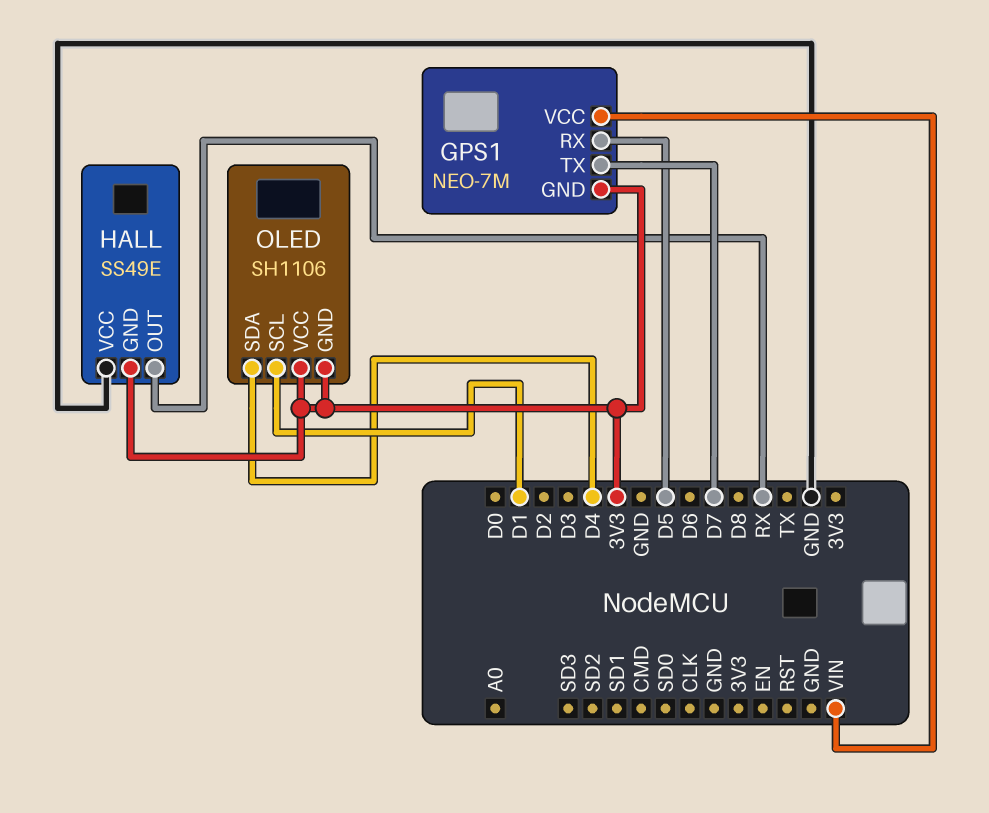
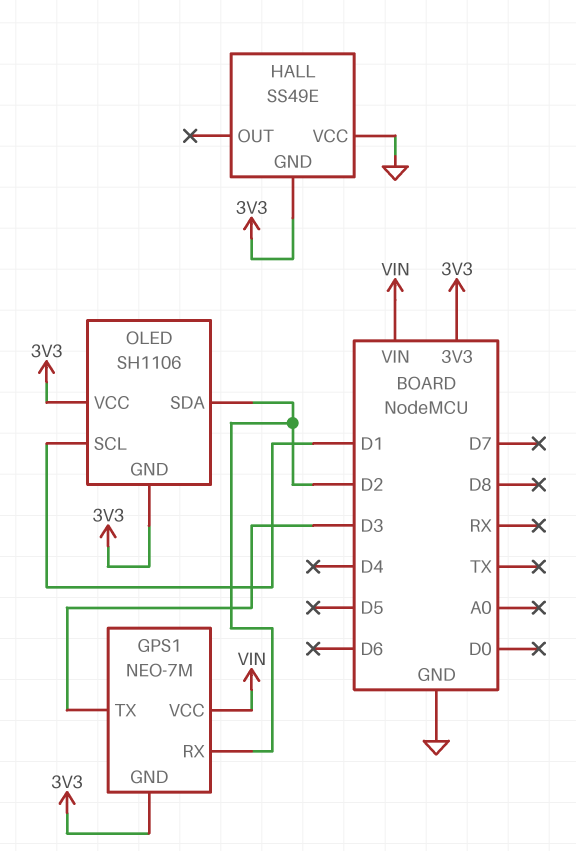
GPS1 pin RX: D5 -> D2
GPS1 pin TX: D7 -> D3
HALL pin OUT: RX -> none
OLED pin SDA: D4 -> D2

